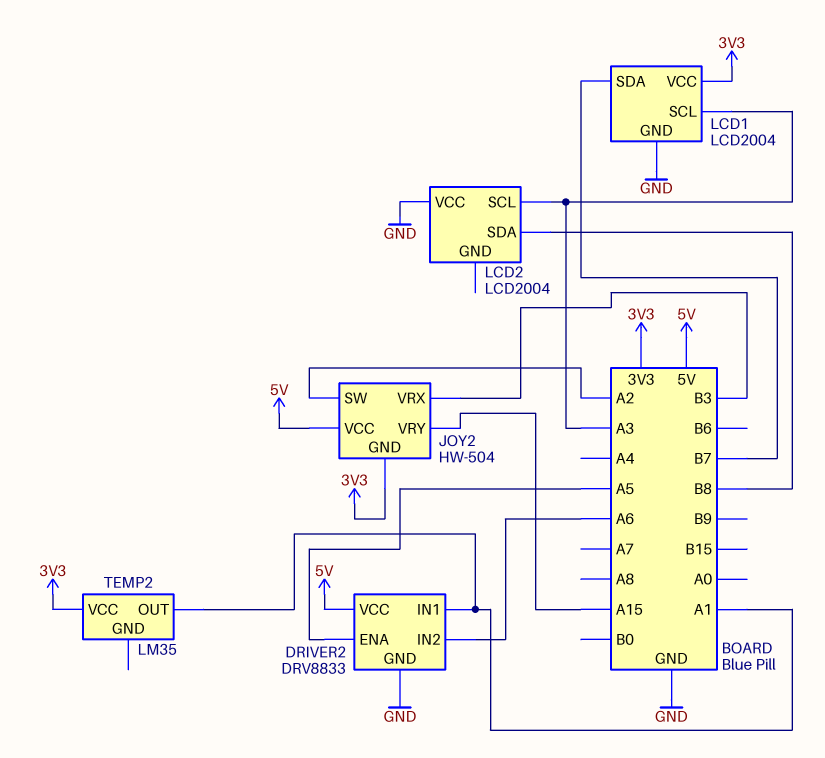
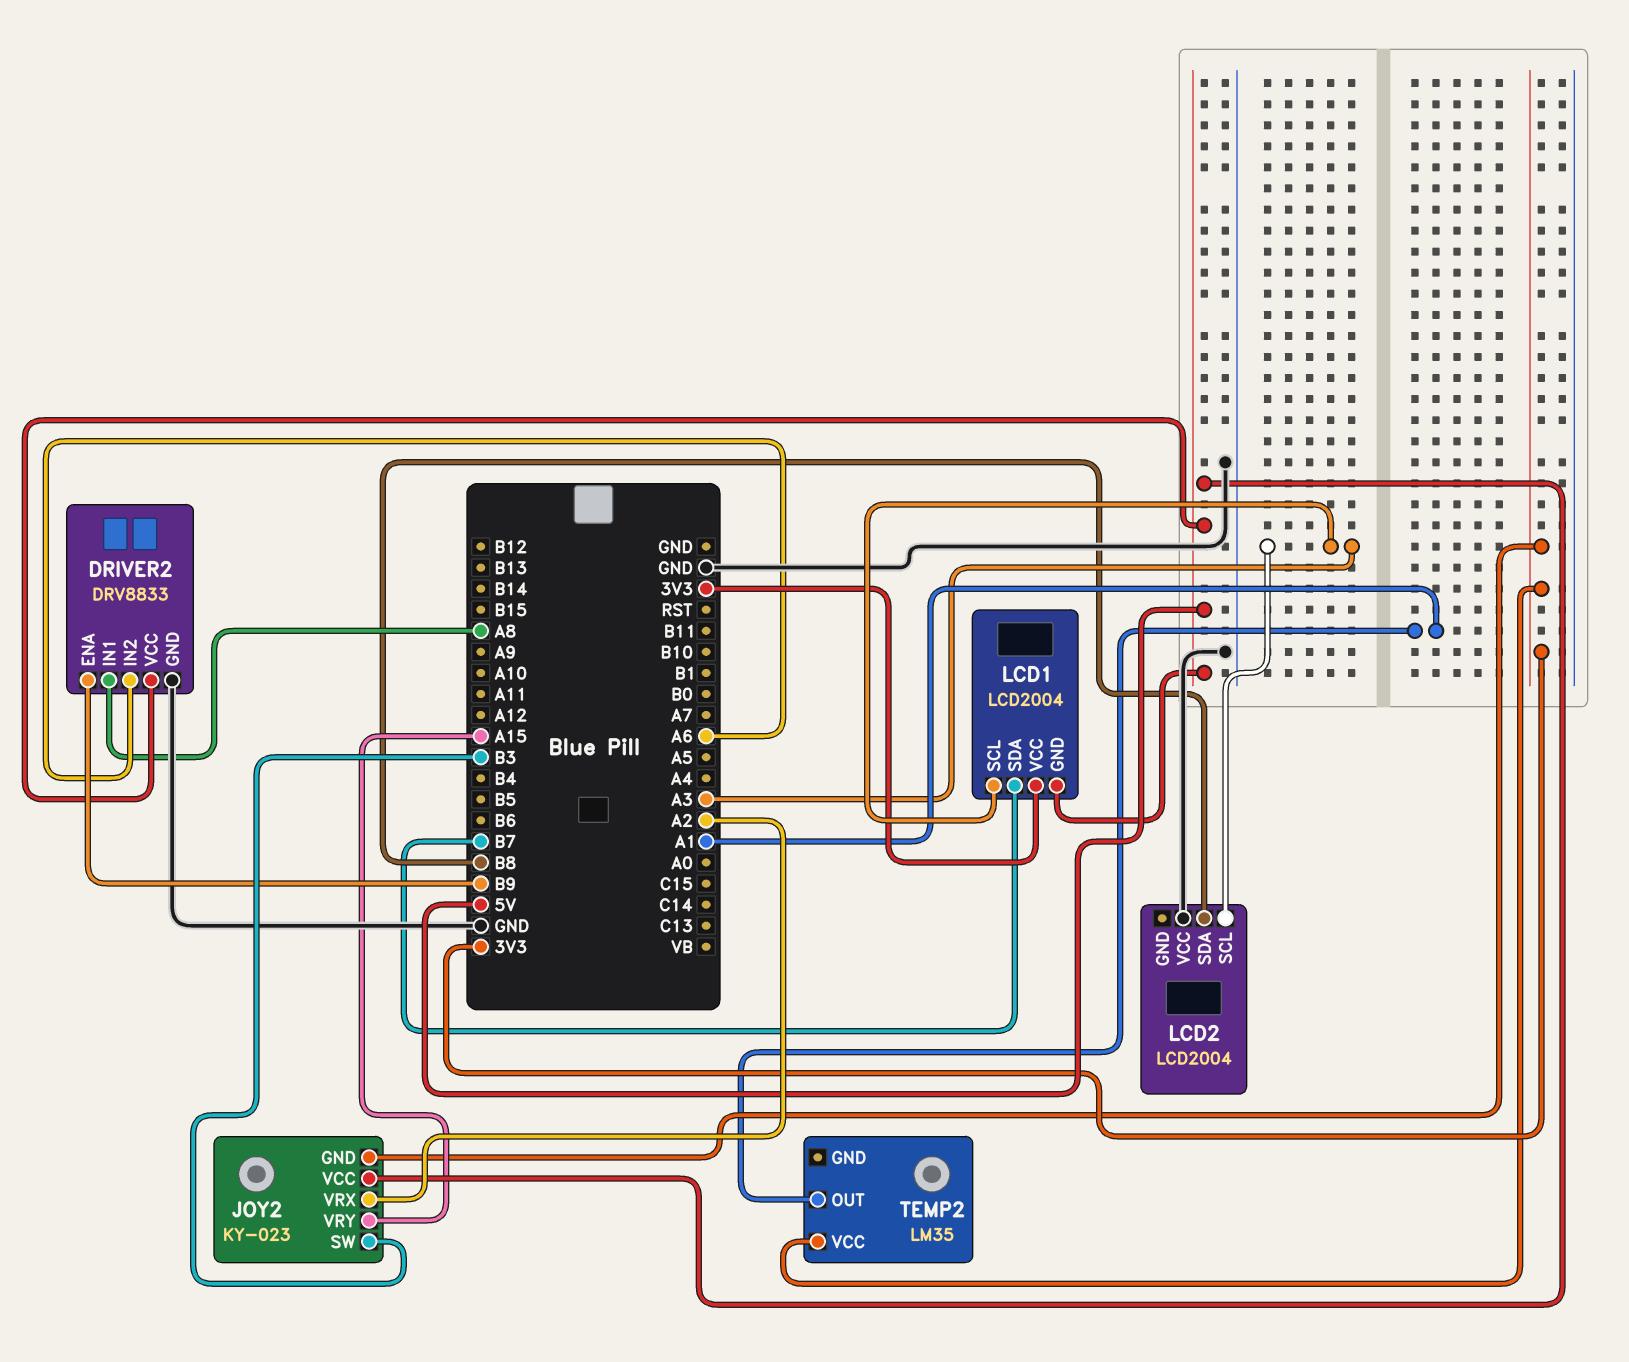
DRIVER2 pin ENA: A5 -> B9
DRIVER2 pin IN1: A1 -> A8
JOY2: HW-504 -> KY-023
JOY2 pin SW: A2 -> B3
JOY2 pin VRX: B3 -> A2
LCD1 pin GND: GND -> 5V

